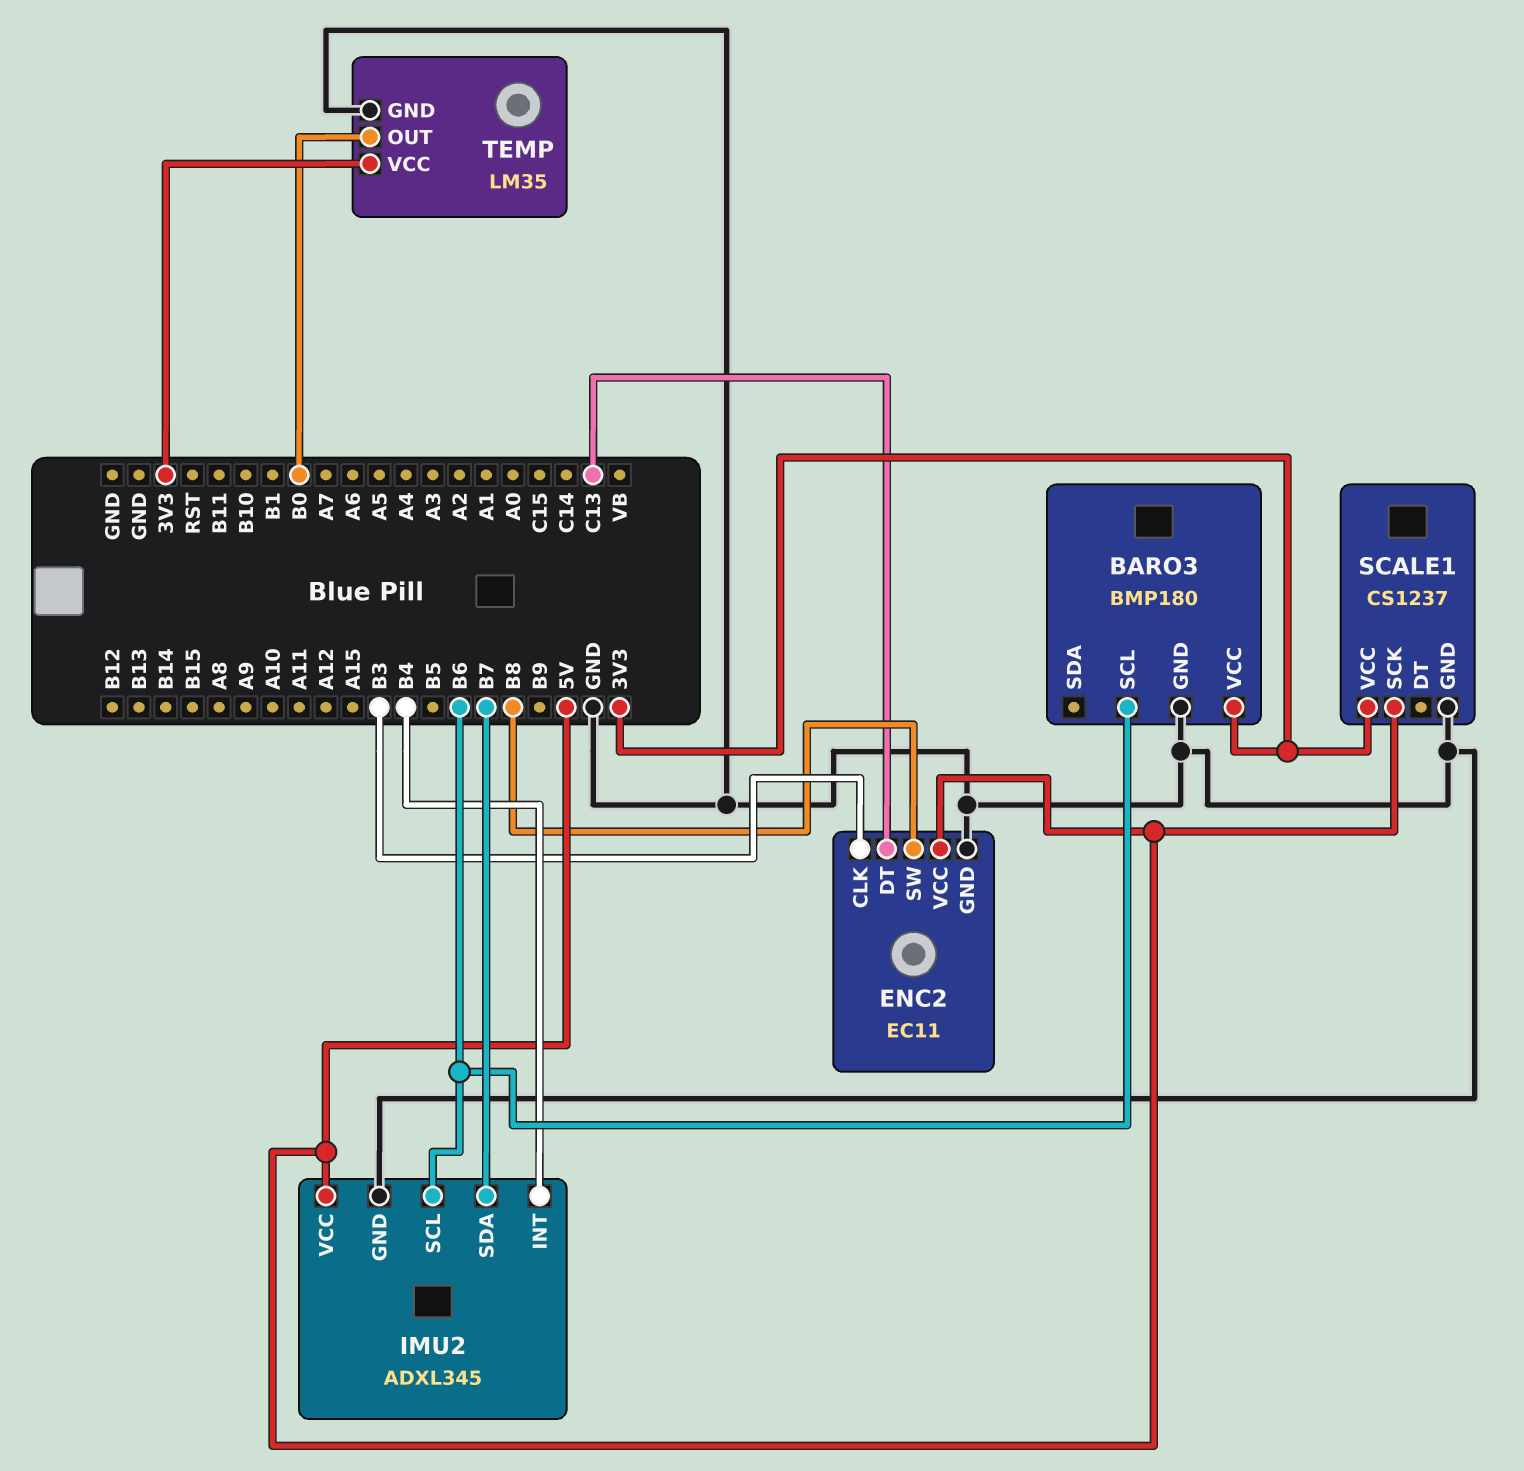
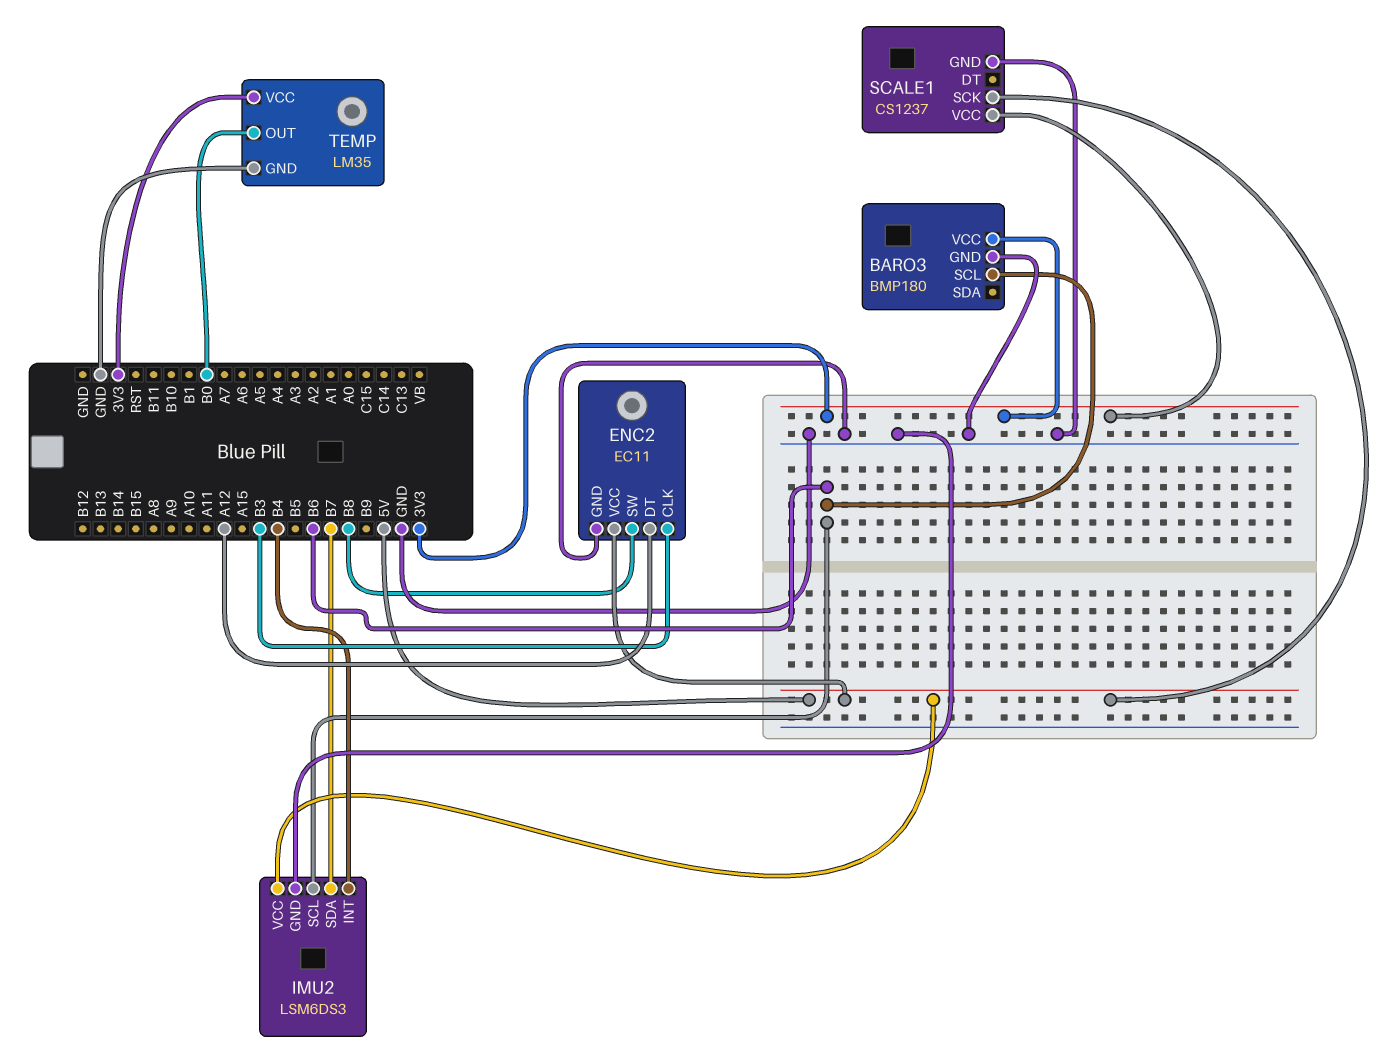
ENC2 pin DT: C13 -> A12
IMU2: ADXL345 -> LSM6DS3

